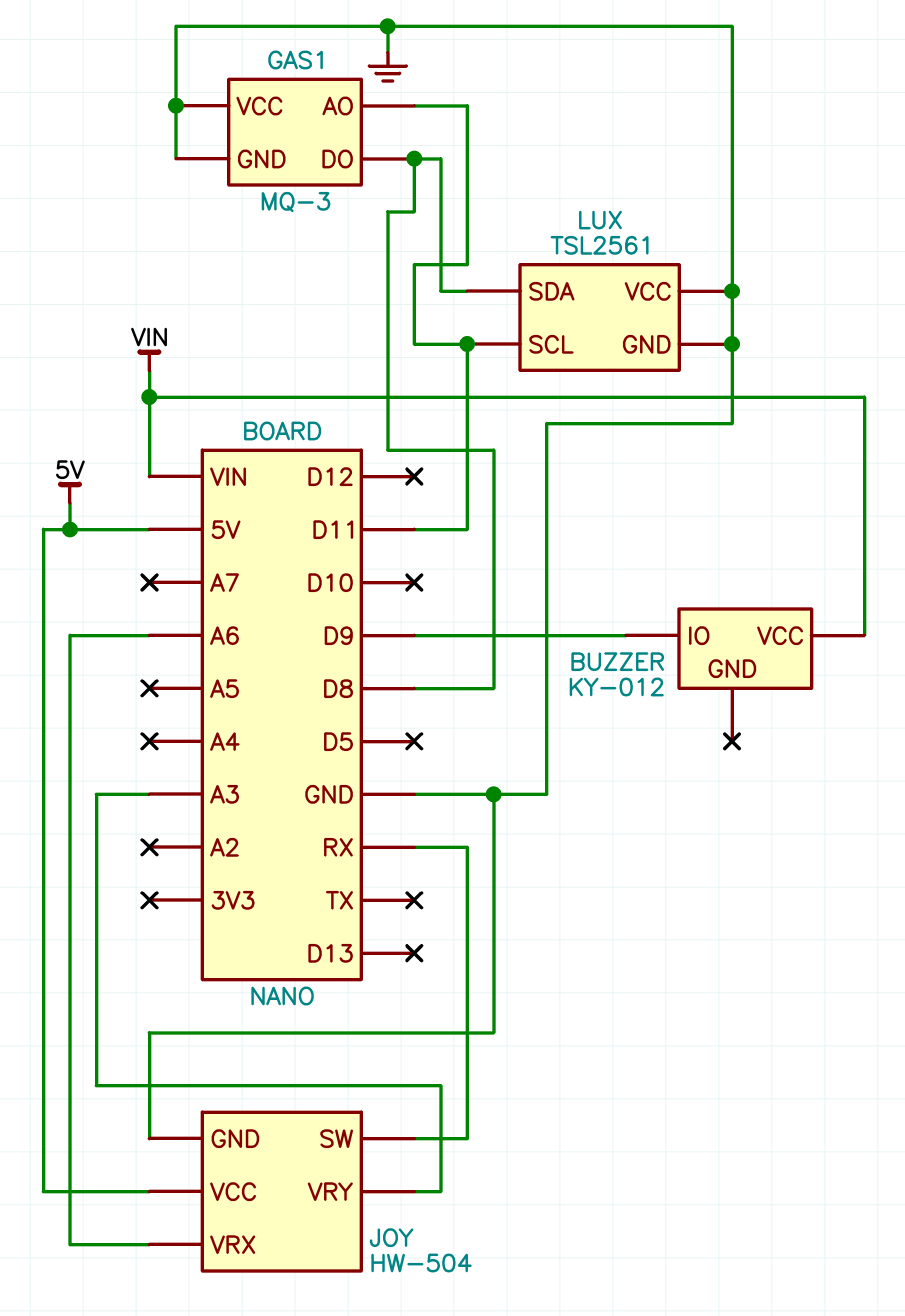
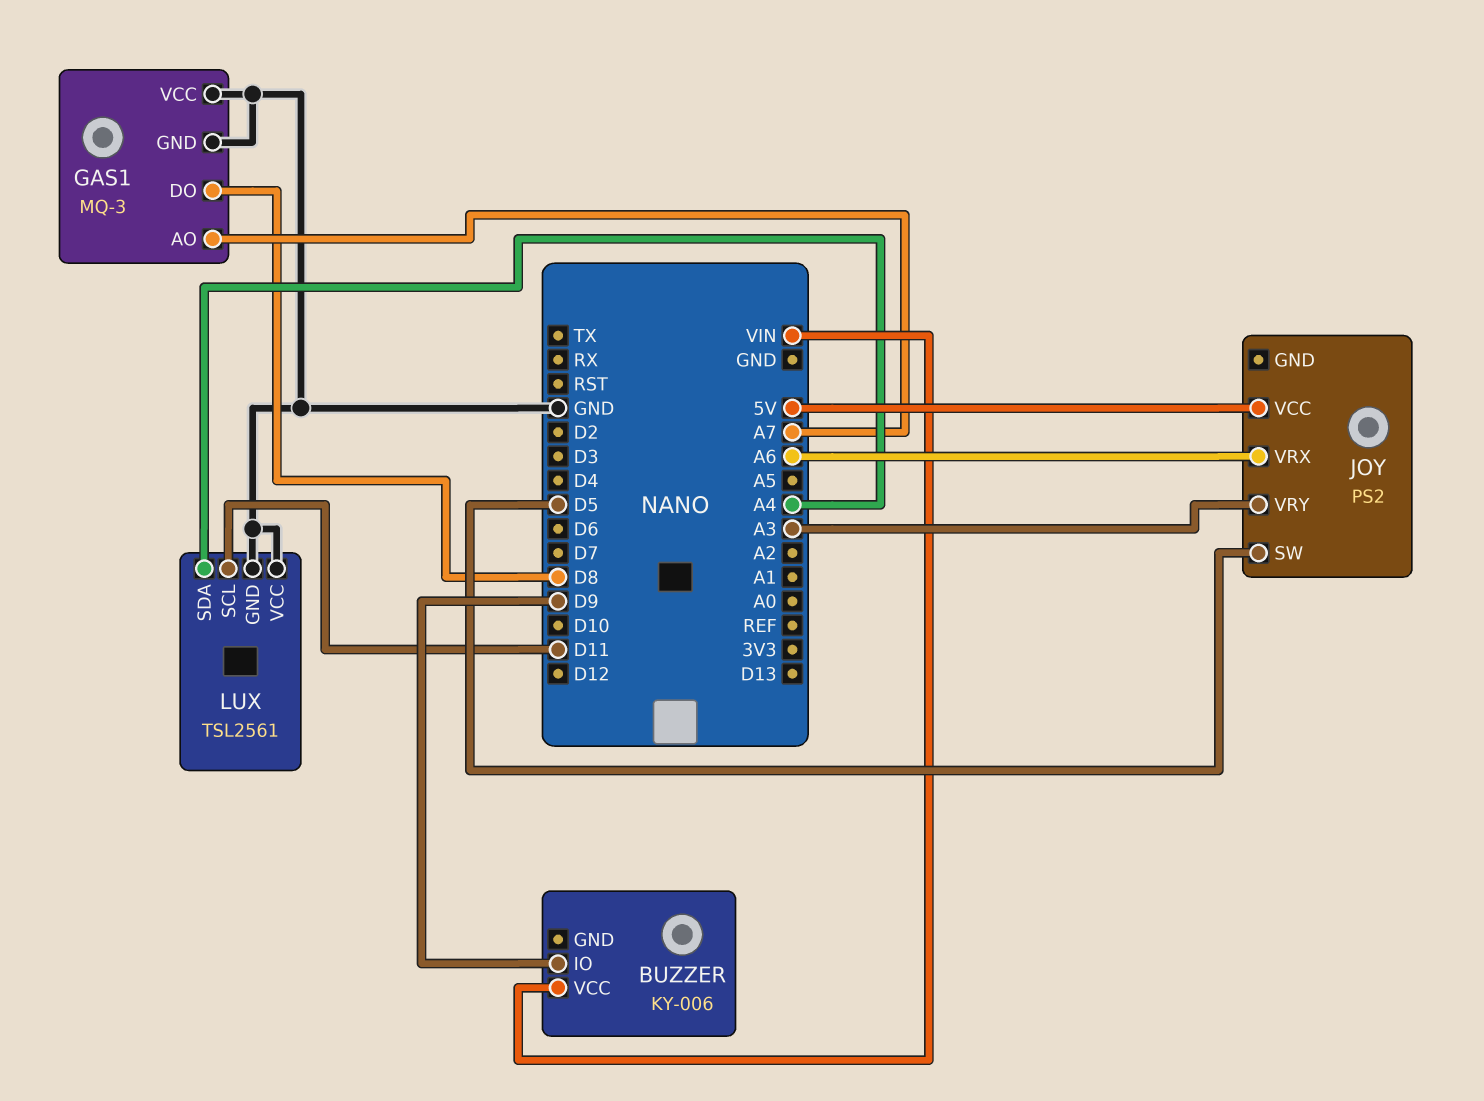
BUZZER: KY-012 -> KY-006
GAS1 pin AO: D11 -> A7
JOY: HW-504 -> PS2
JOY pin GND: GND -> none
JOY pin SW: RX -> D5
LUX pin SDA: D8 -> A4

